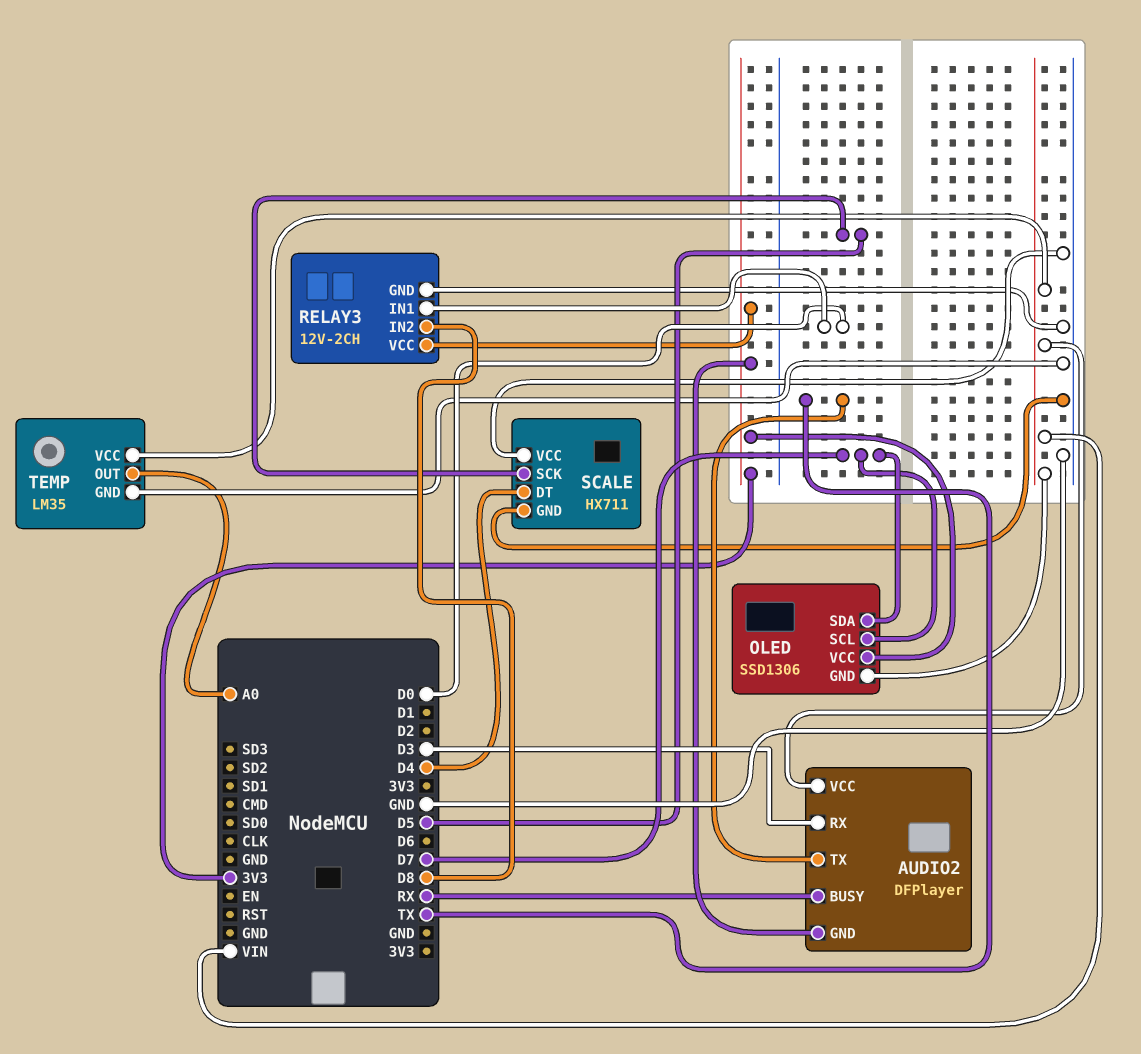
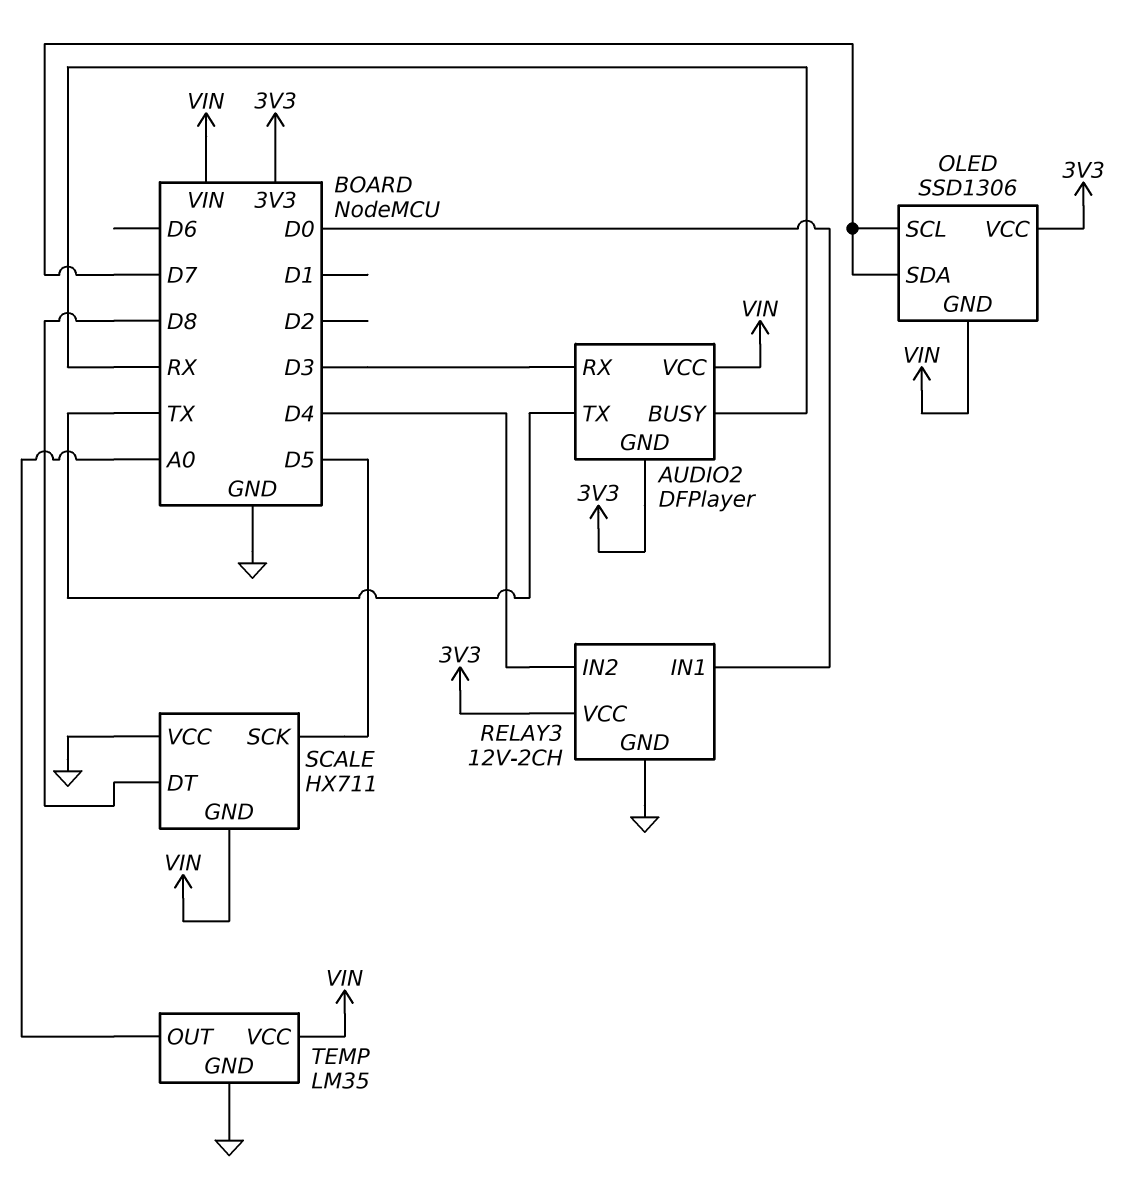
RELAY3 pin IN2: D8 -> D4
SCALE pin DT: D4 -> D8
SCALE pin GND: GND -> VIN

